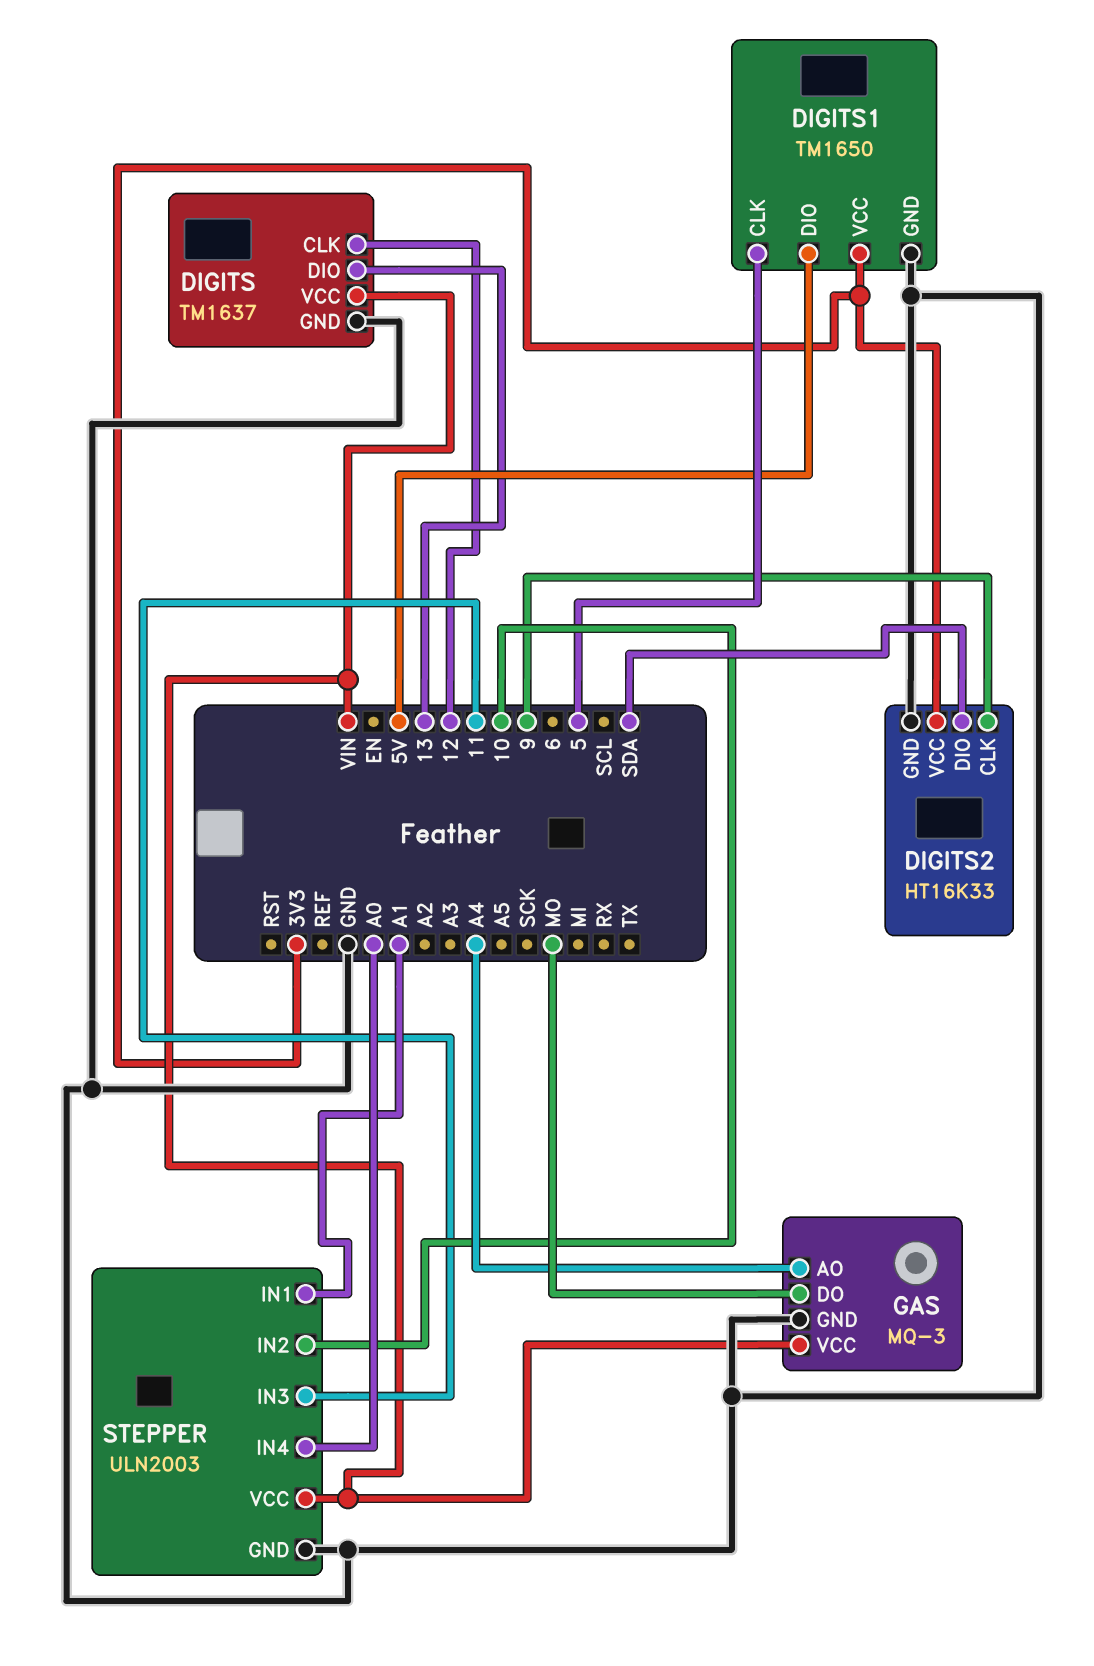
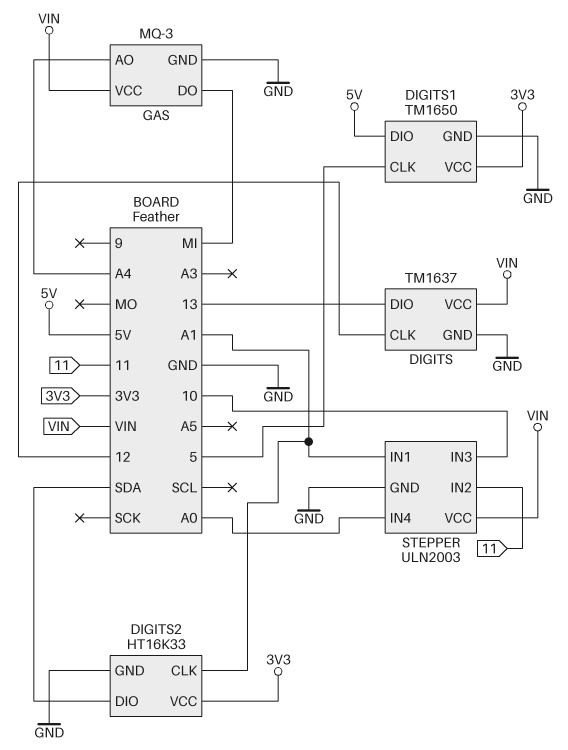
DIGITS2 pin CLK: 9 -> A1
GAS pin DO: MO -> MI
STEPPER pin IN2: 10 -> 11
STEPPER pin IN3: 11 -> 10

